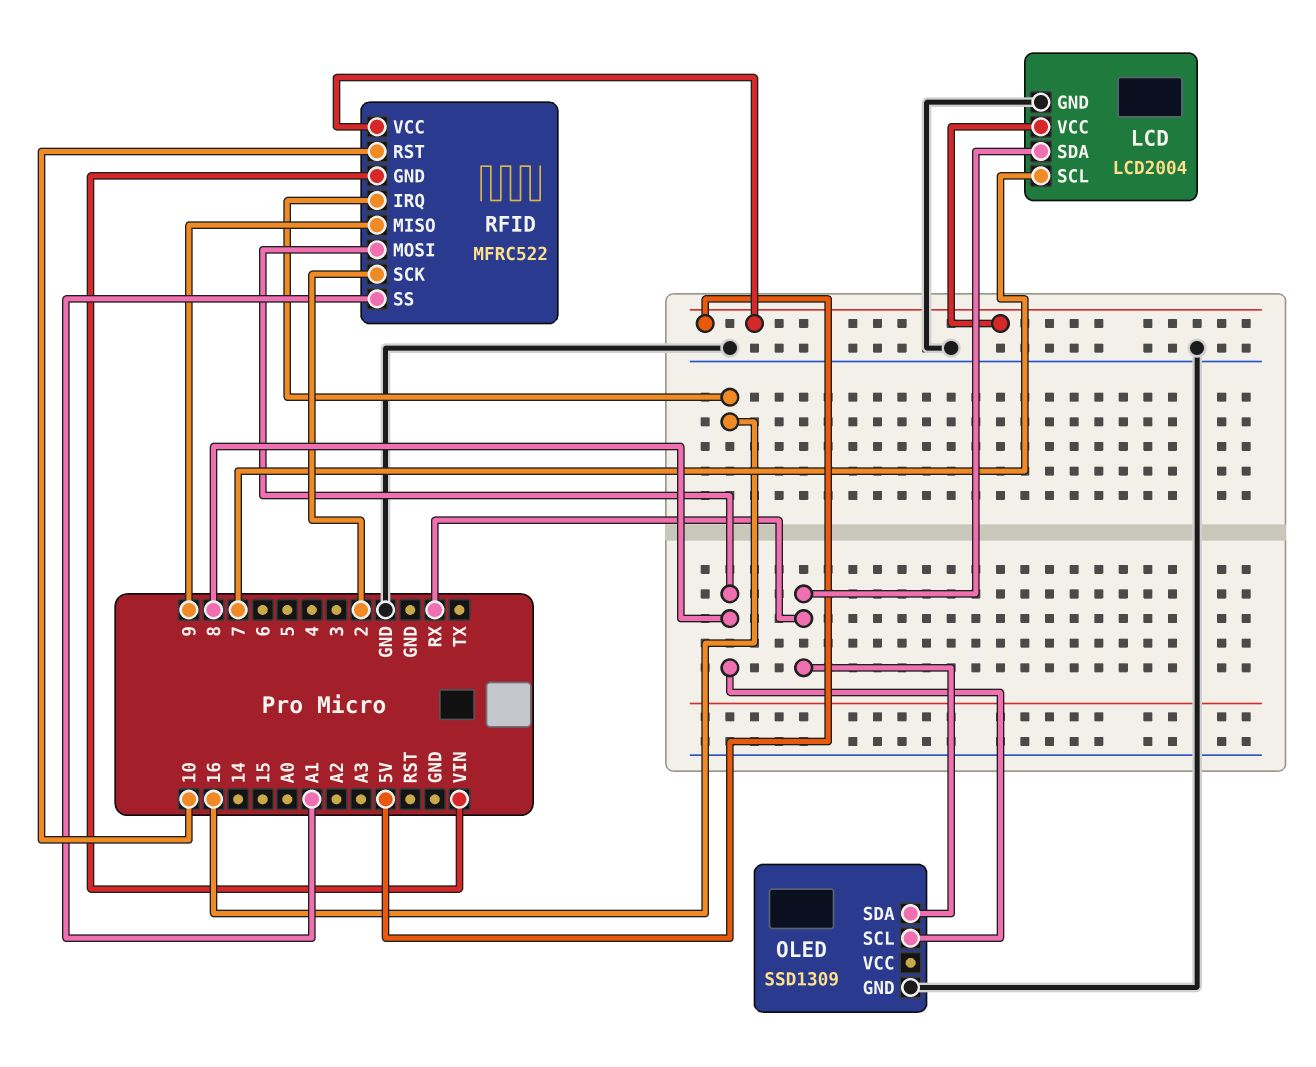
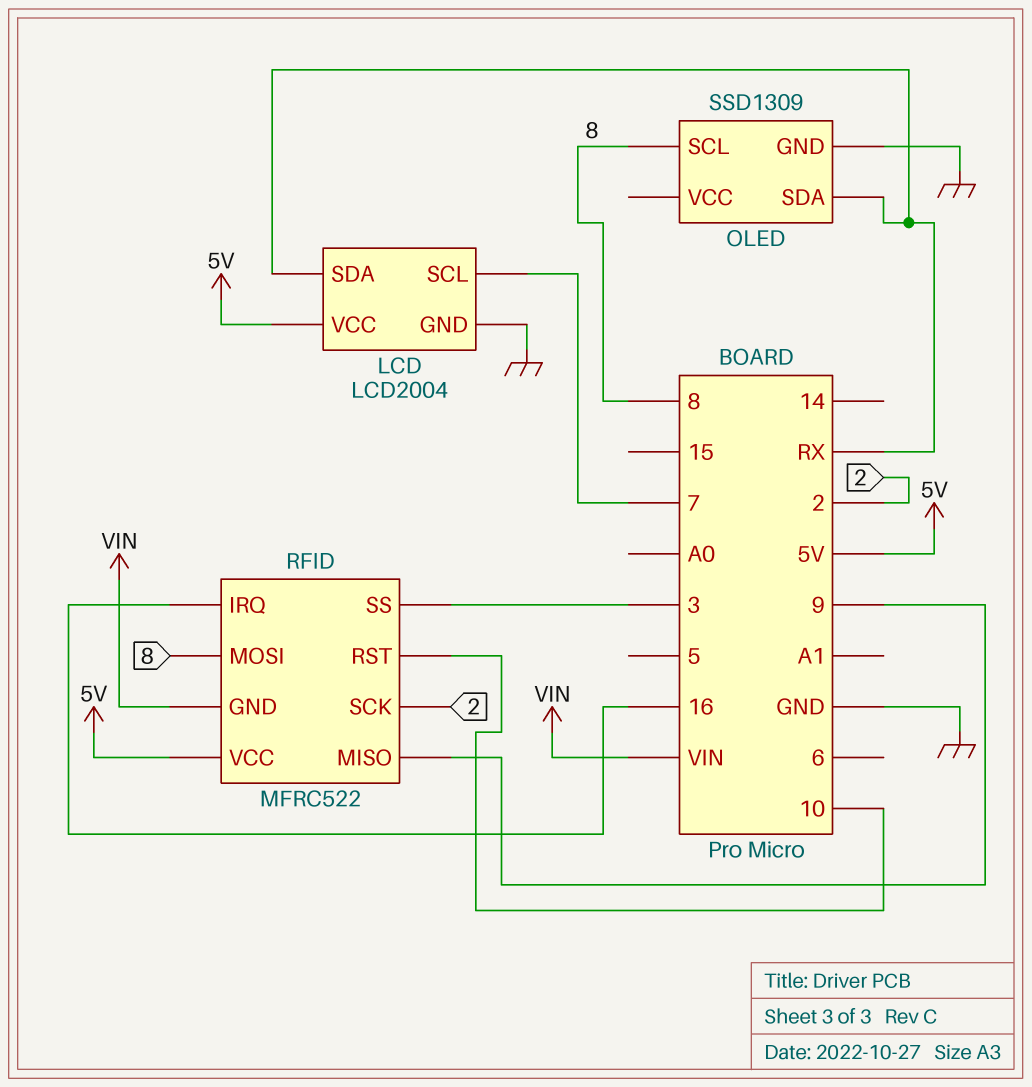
RFID pin SS: A1 -> 3

